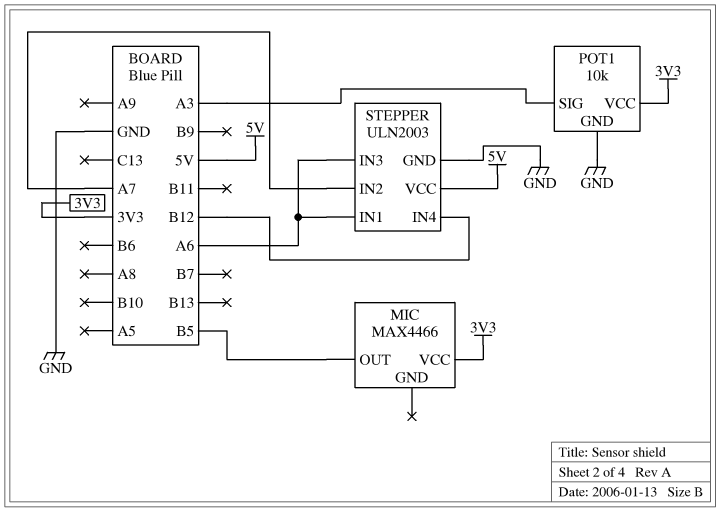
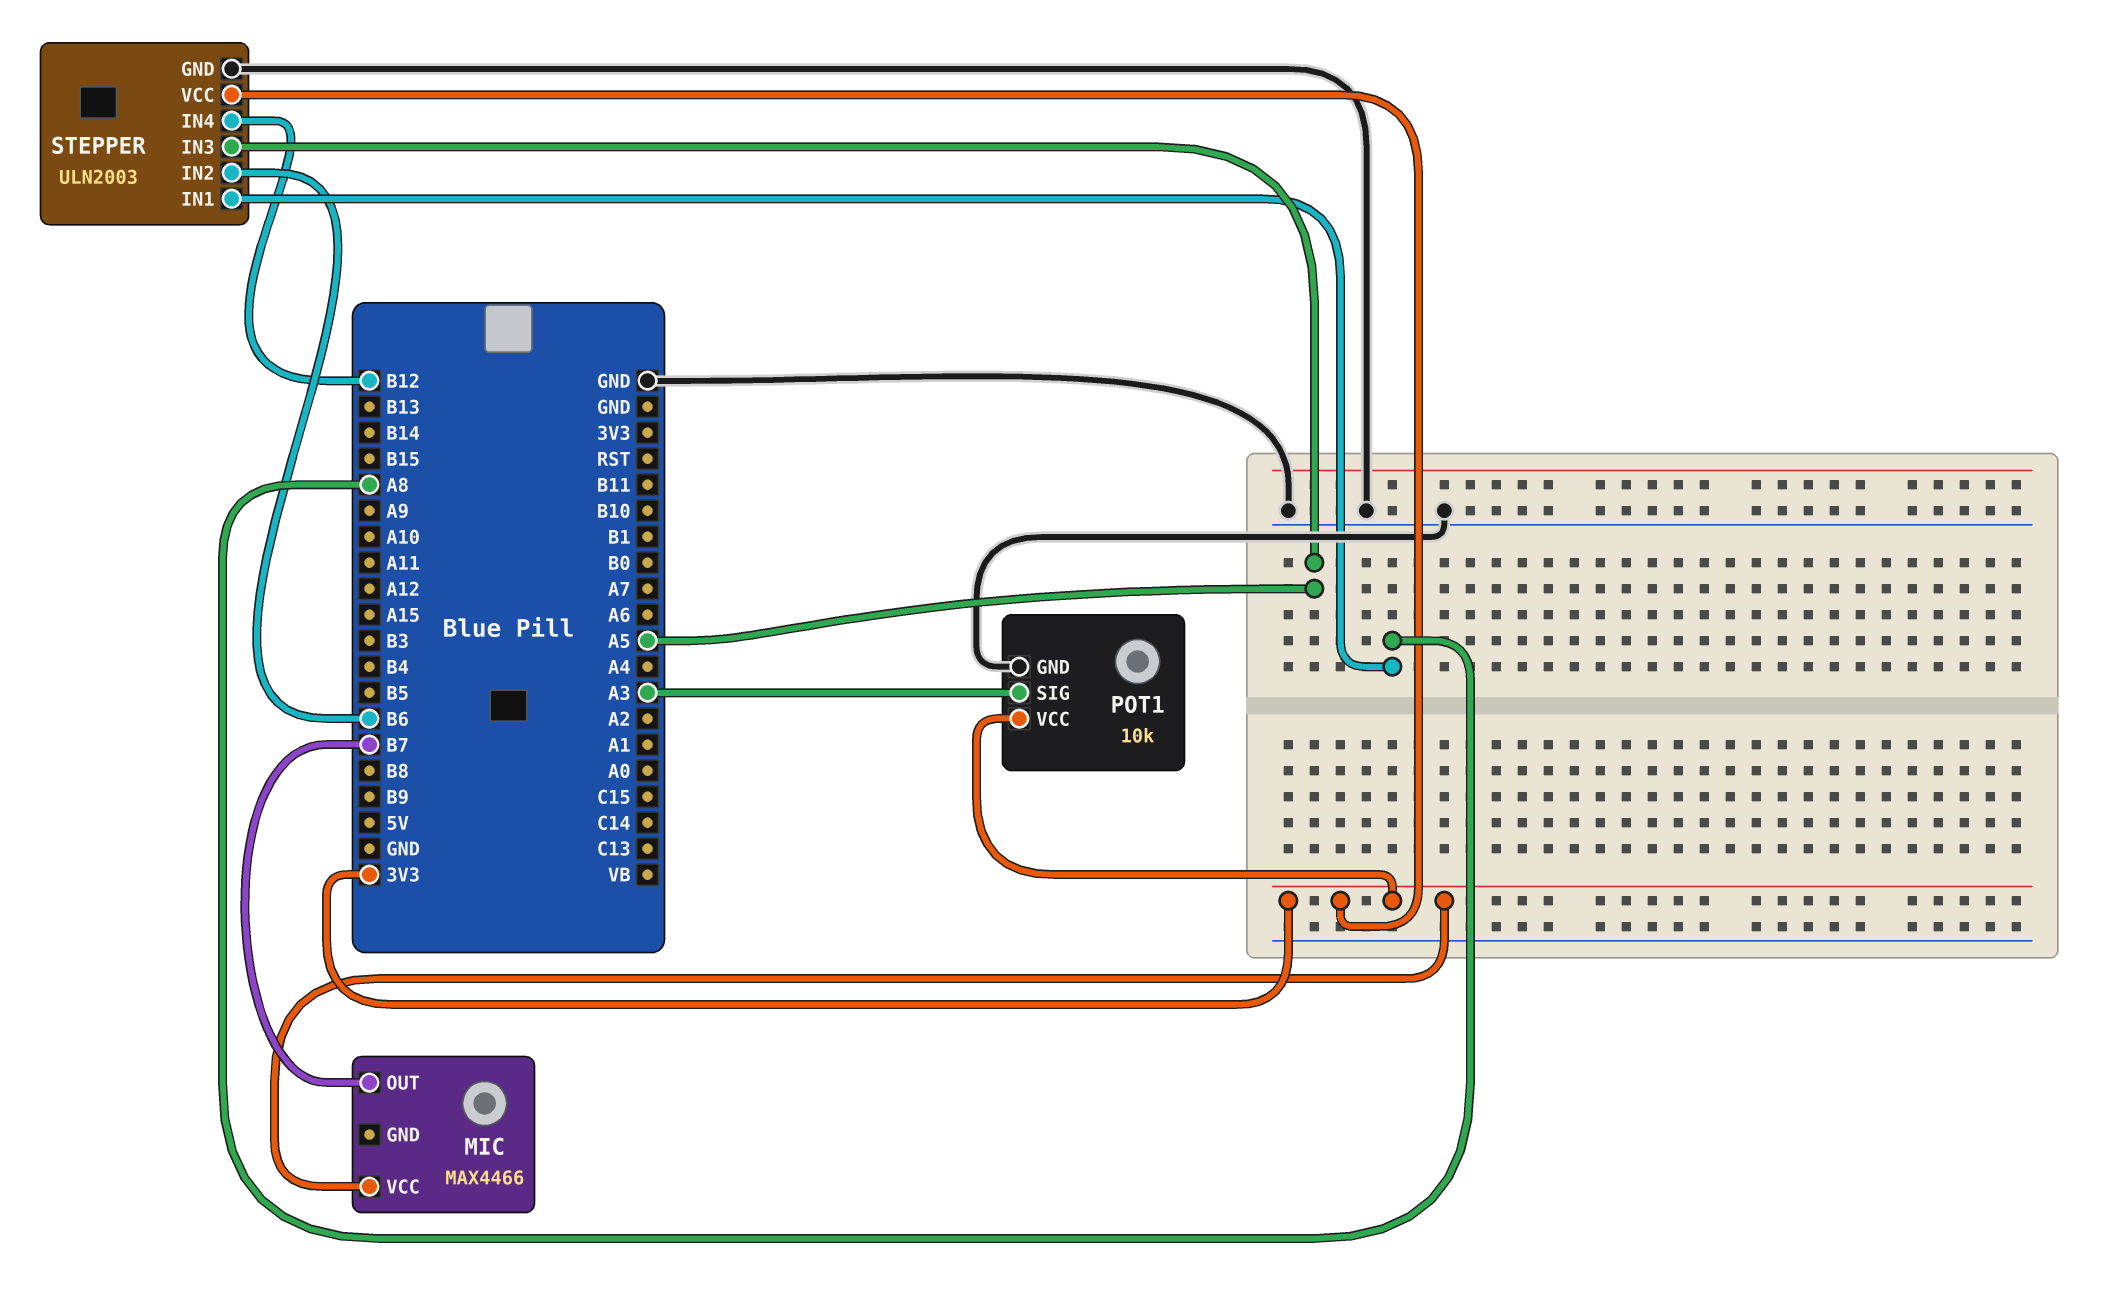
MIC pin OUT: B5 -> B7
STEPPER pin IN1: A6 -> A8
STEPPER pin IN2: A7 -> B6
STEPPER pin IN3: A6 -> A5
STEPPER pin VCC: 5V -> 3V3

